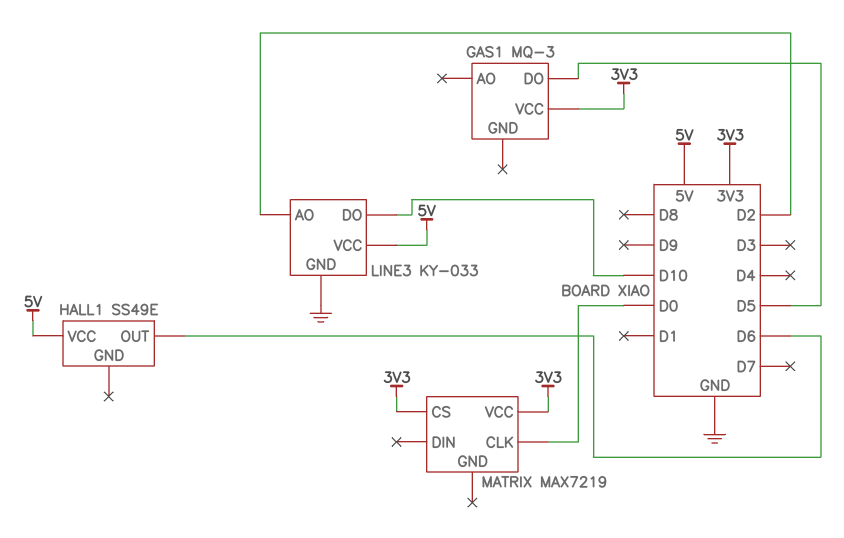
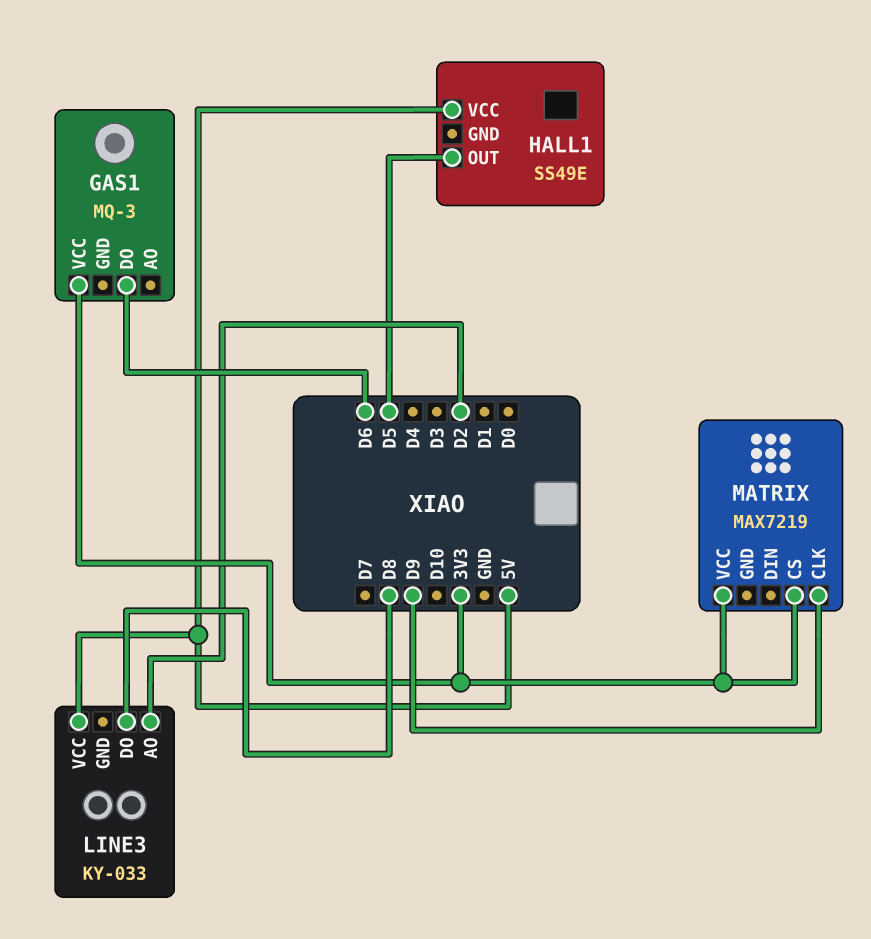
GAS1 pin DO: D5 -> D6
HALL1 pin OUT: D6 -> D5
LINE3 pin DO: D10 -> D8
LINE3 pin GND: GND -> none
MATRIX pin CLK: D0 -> D9

